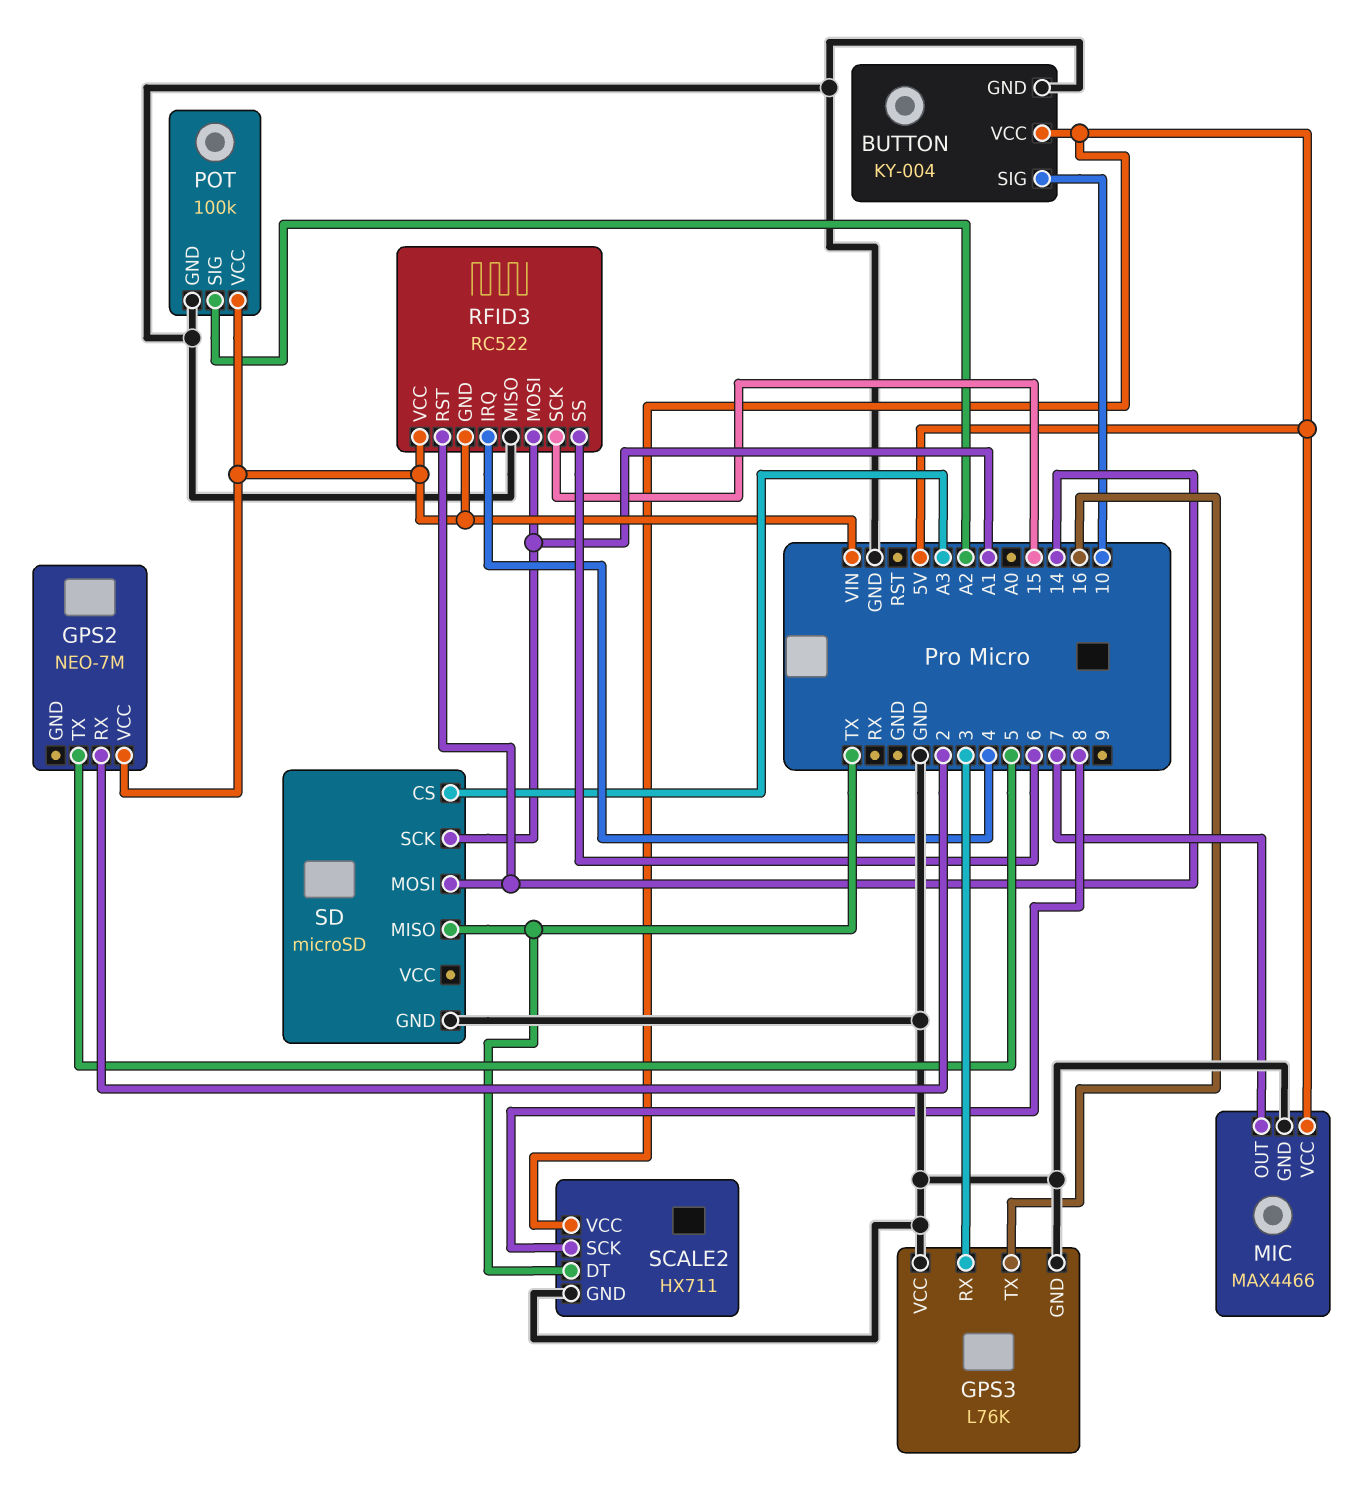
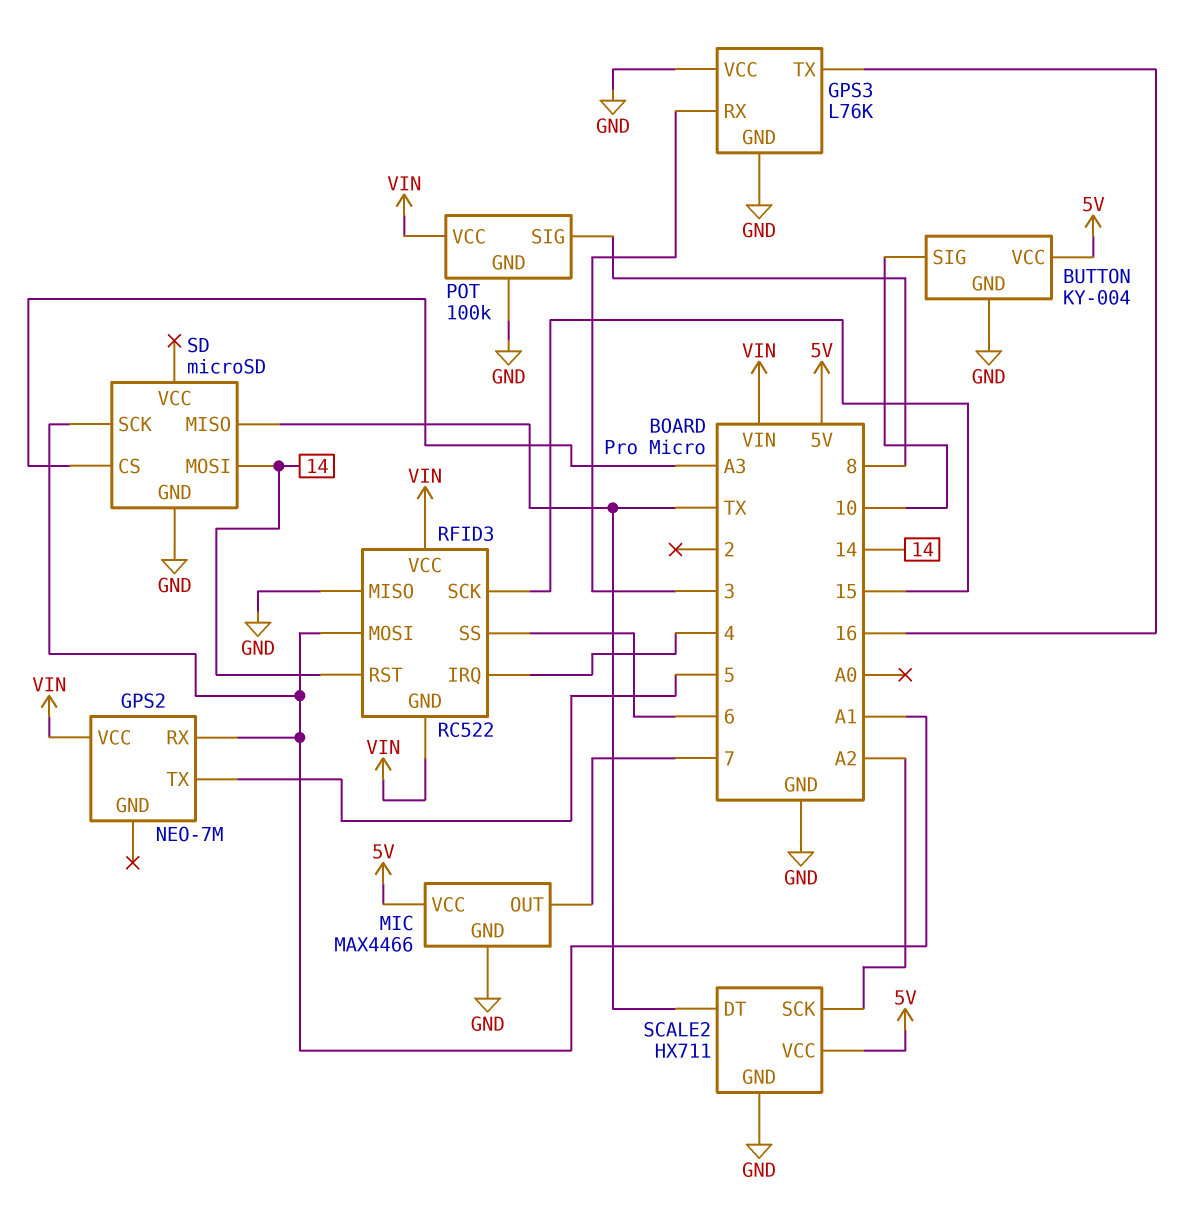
GPS2 pin RX: 2 -> A1
POT pin SIG: A2 -> 8
SCALE2 pin SCK: 8 -> A2

